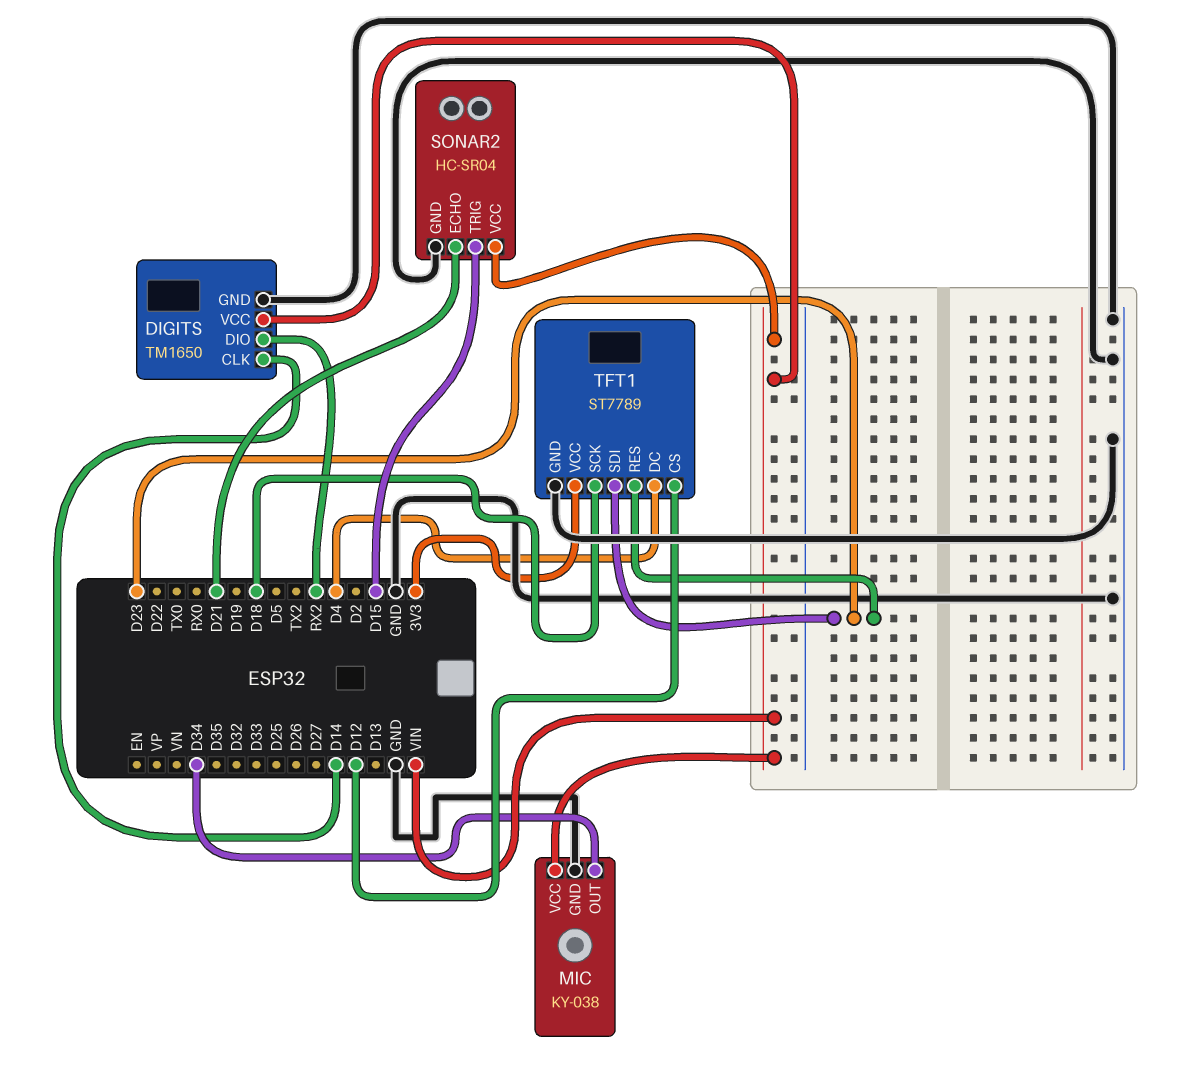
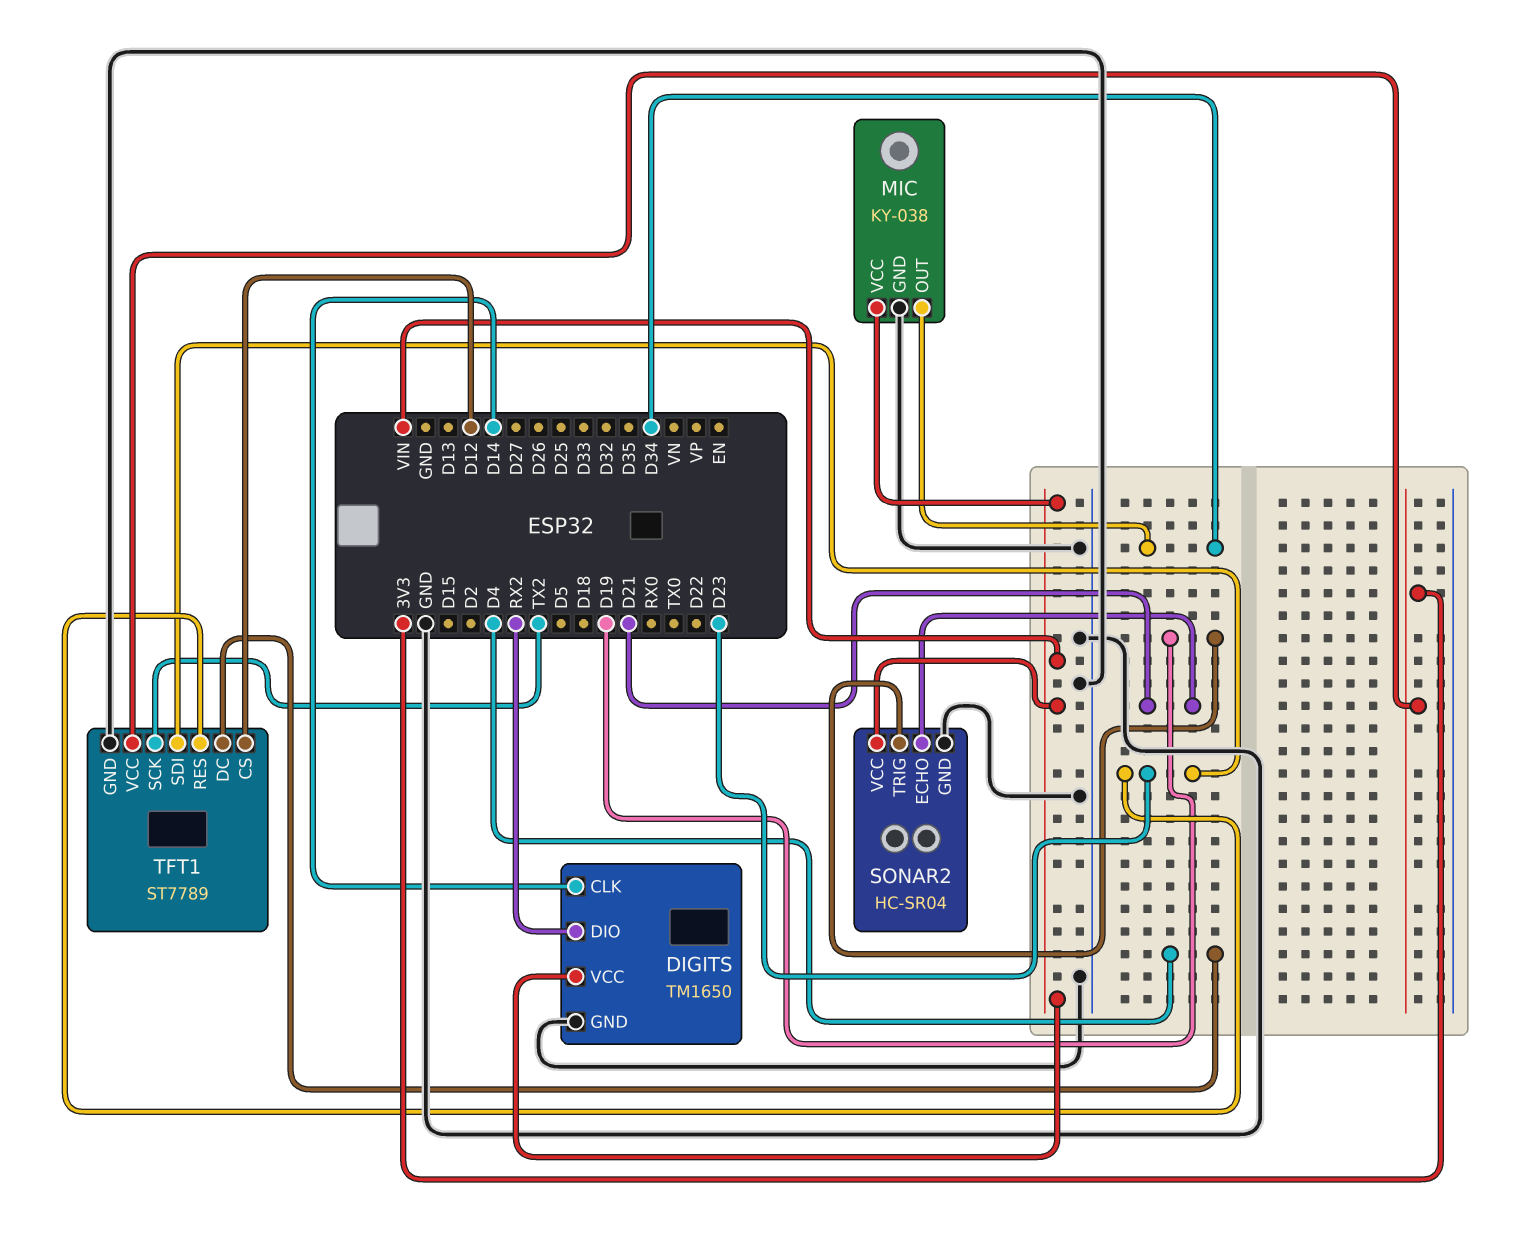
SONAR2 pin TRIG: D15 -> D19
TFT1 pin SCK: D18 -> TX2

